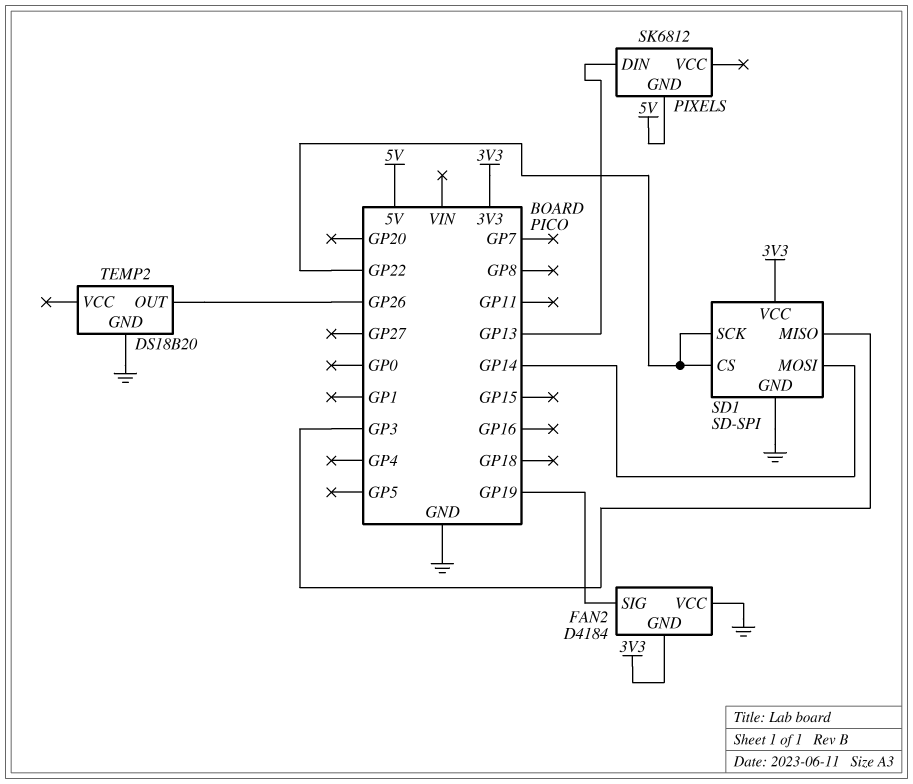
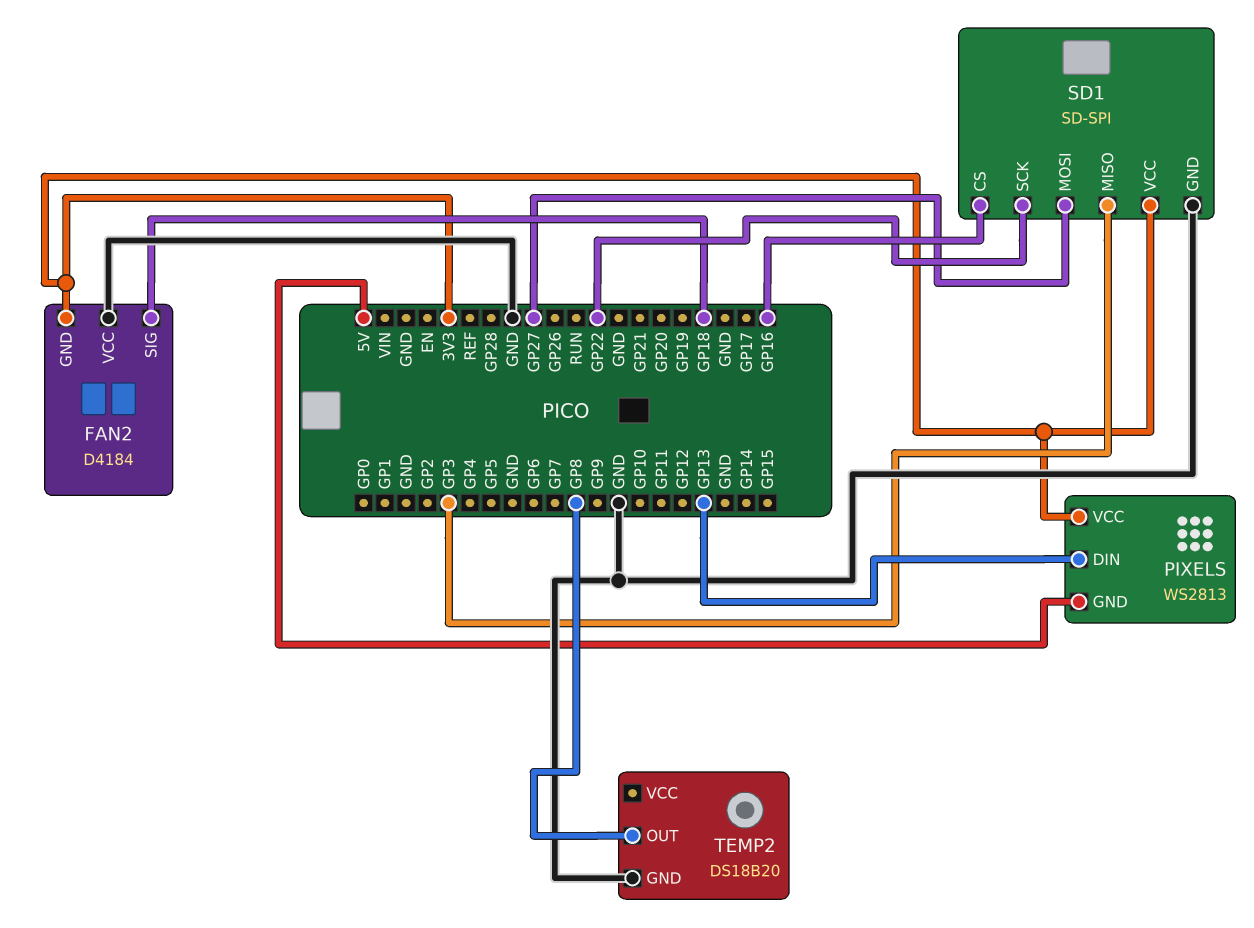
FAN2 pin SIG: GP19 -> GP18
PIXELS: SK6812 -> WS2813
PIXELS pin VCC: none -> 3V3
SD1 pin CS: GP22 -> GP16
SD1 pin MOSI: GP14 -> GP27
TEMP2 pin OUT: GP26 -> GP8

